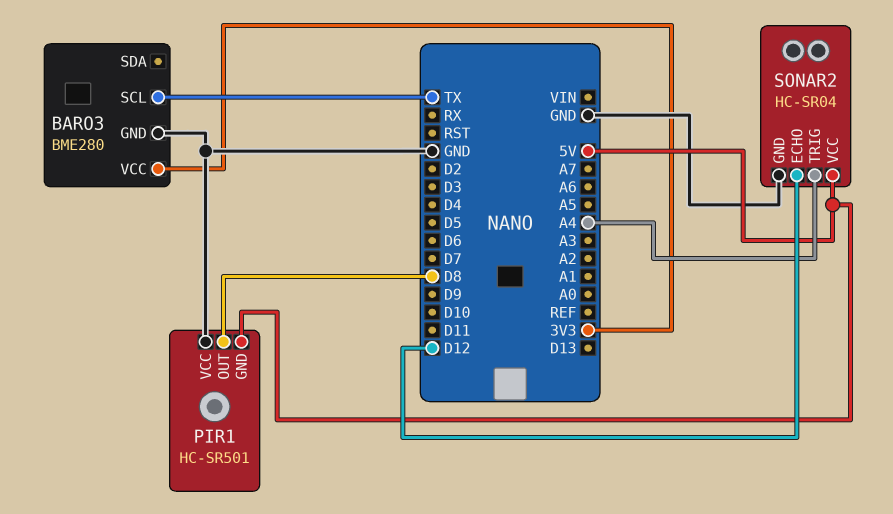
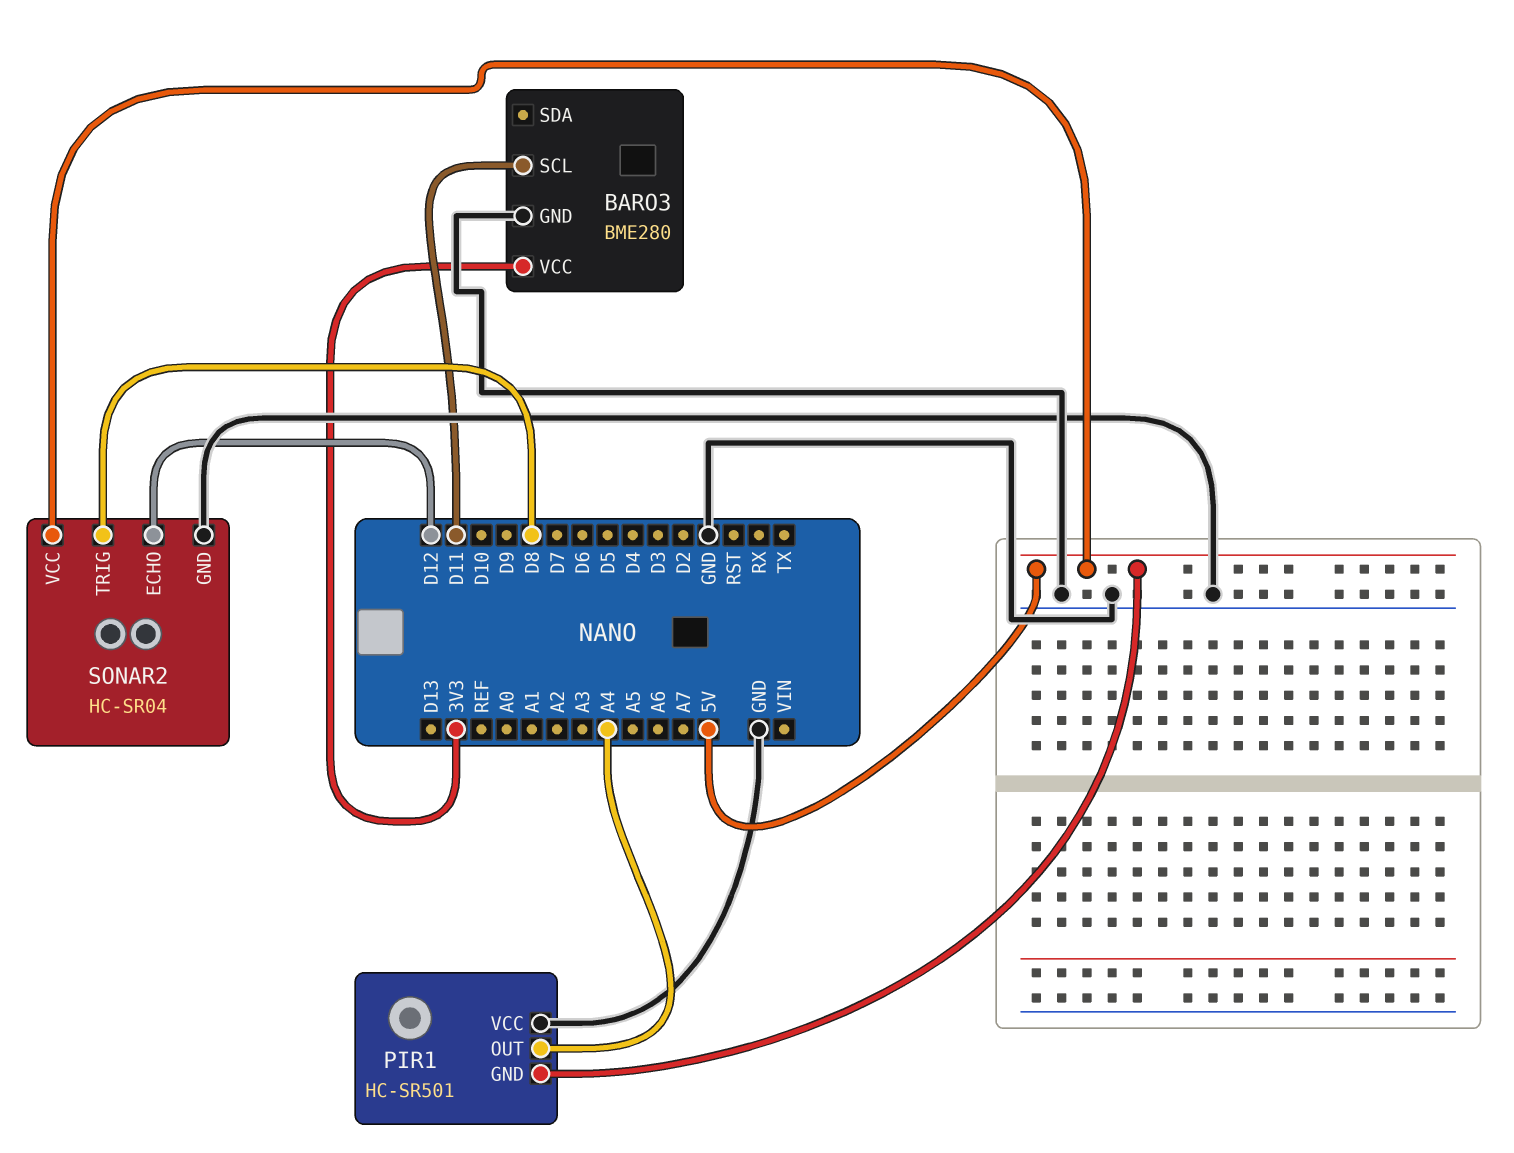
BARO3 pin SCL: TX -> D11
PIR1 pin OUT: D8 -> A4
SONAR2 pin TRIG: A4 -> D8

